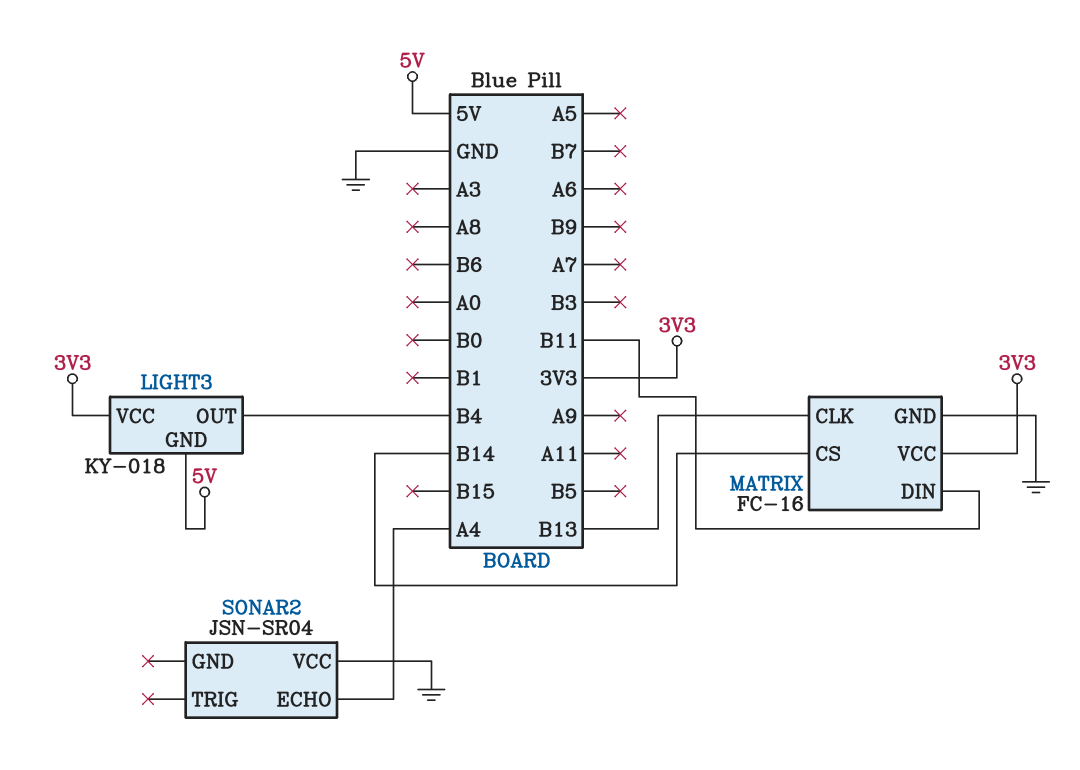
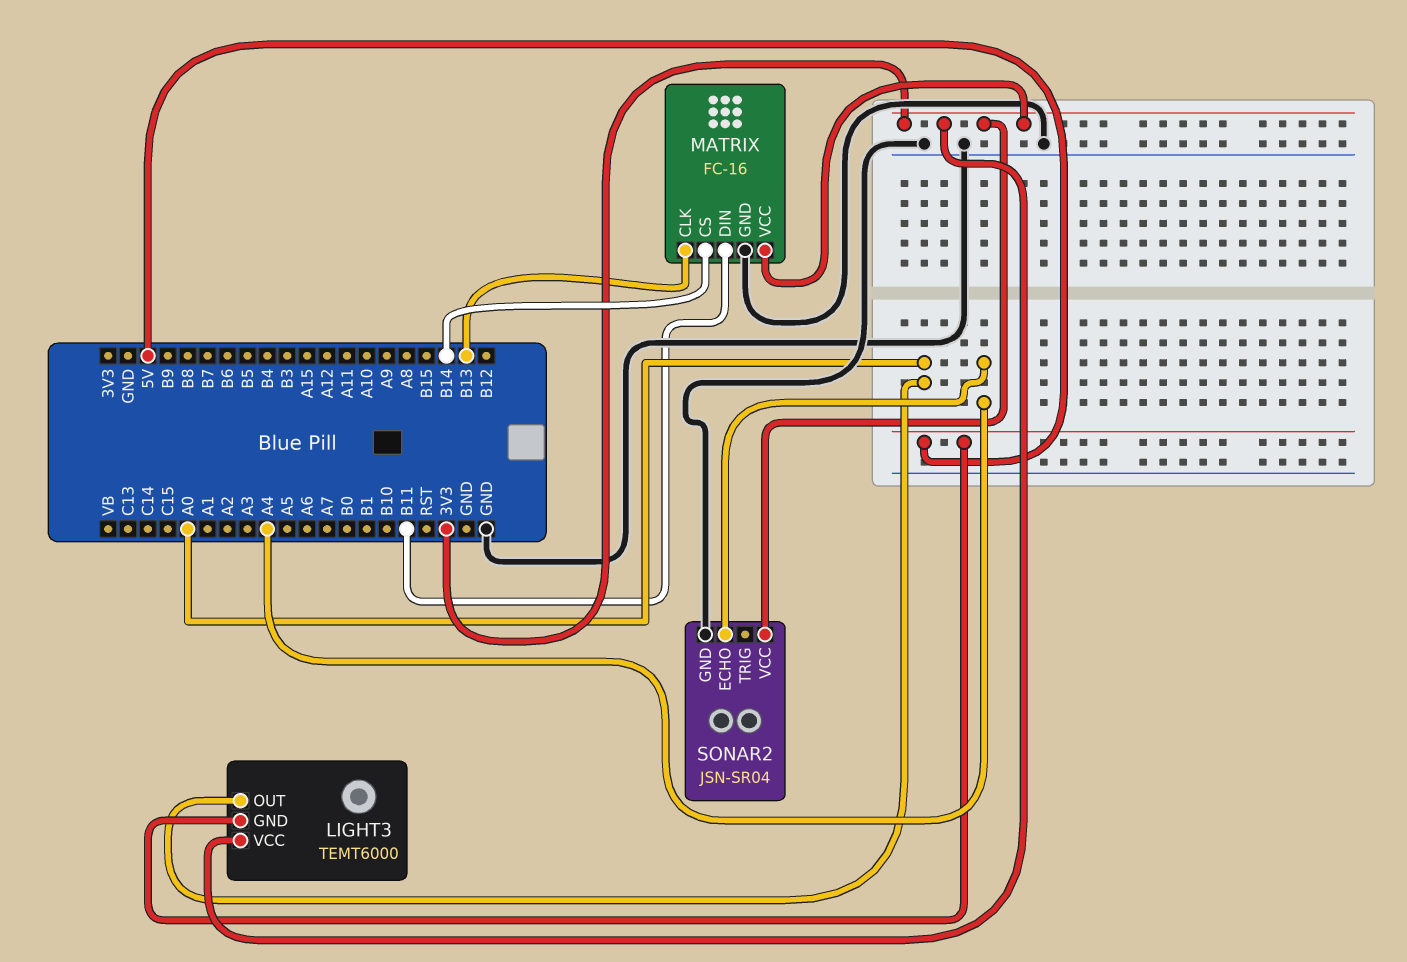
LIGHT3: KY-018 -> TEMT6000
LIGHT3 pin OUT: B4 -> A0
SONAR2 pin GND: none -> GND
SONAR2 pin VCC: GND -> 3V3

